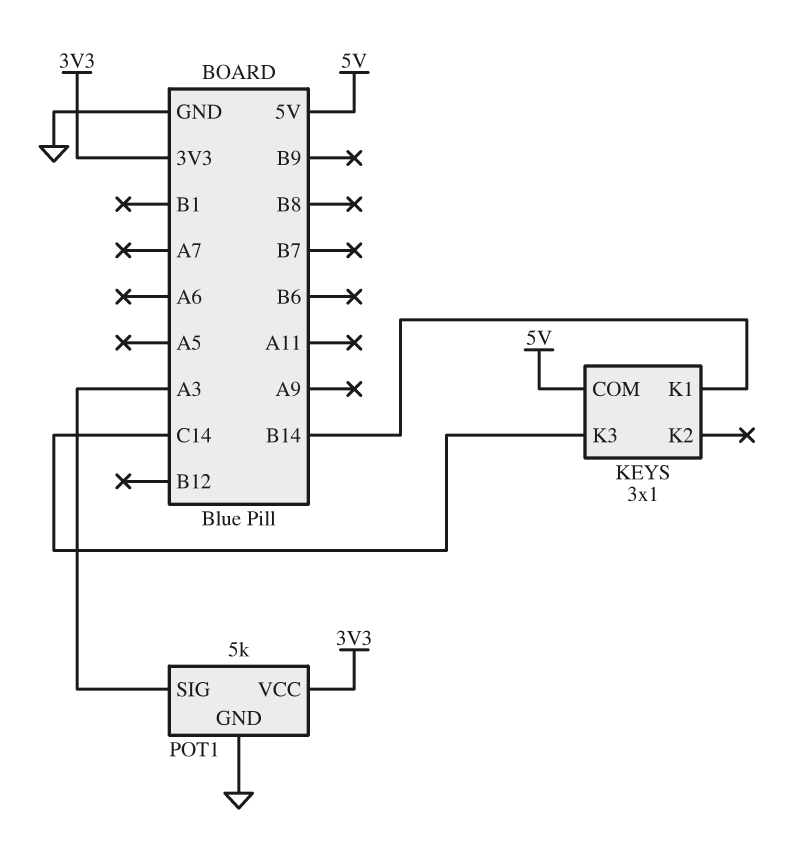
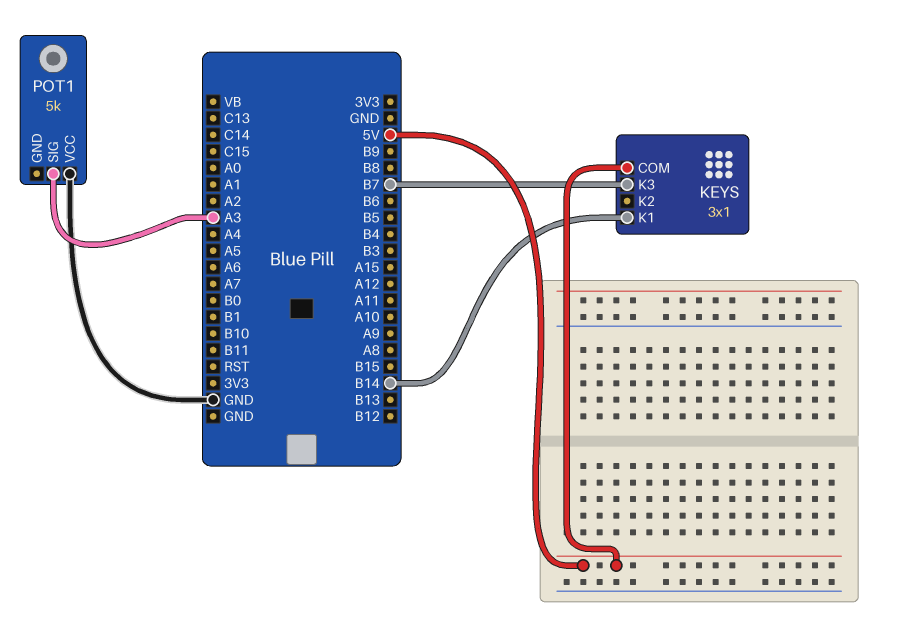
KEYS pin K3: C14 -> B7
POT1 pin GND: GND -> none
POT1 pin VCC: 3V3 -> GND

